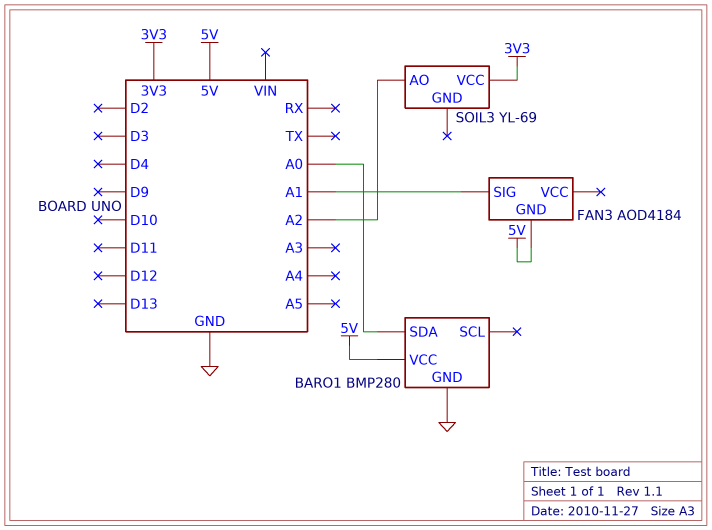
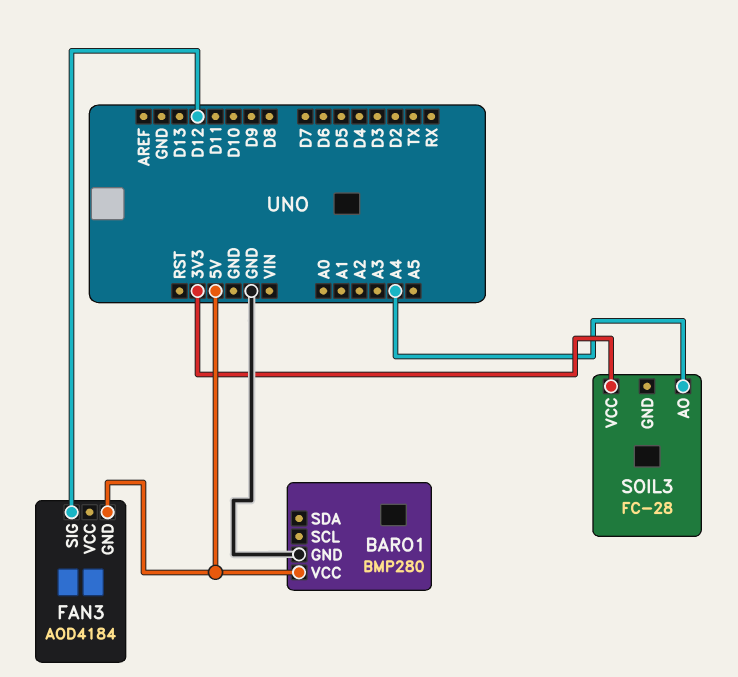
BARO1 pin SDA: A0 -> none
FAN3 pin SIG: A1 -> D12
SOIL3: YL-69 -> FC-28
SOIL3 pin AO: A2 -> A4

